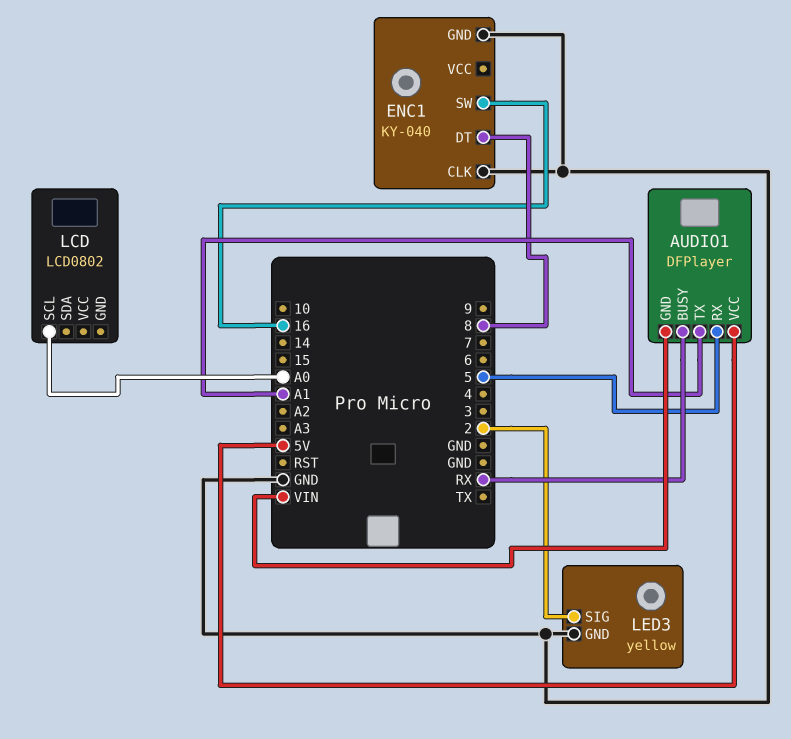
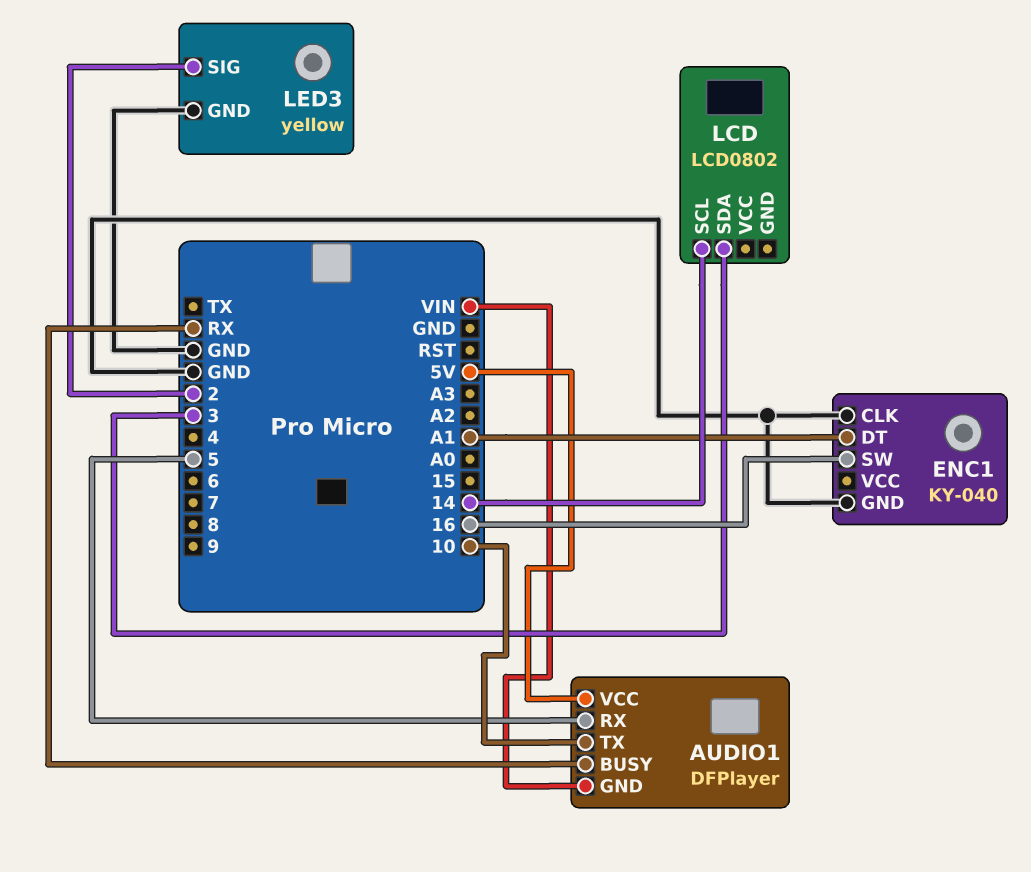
AUDIO1 pin TX: A1 -> 10
ENC1 pin DT: 8 -> A1
LCD pin SCL: A0 -> 14
LCD pin SDA: none -> 3

